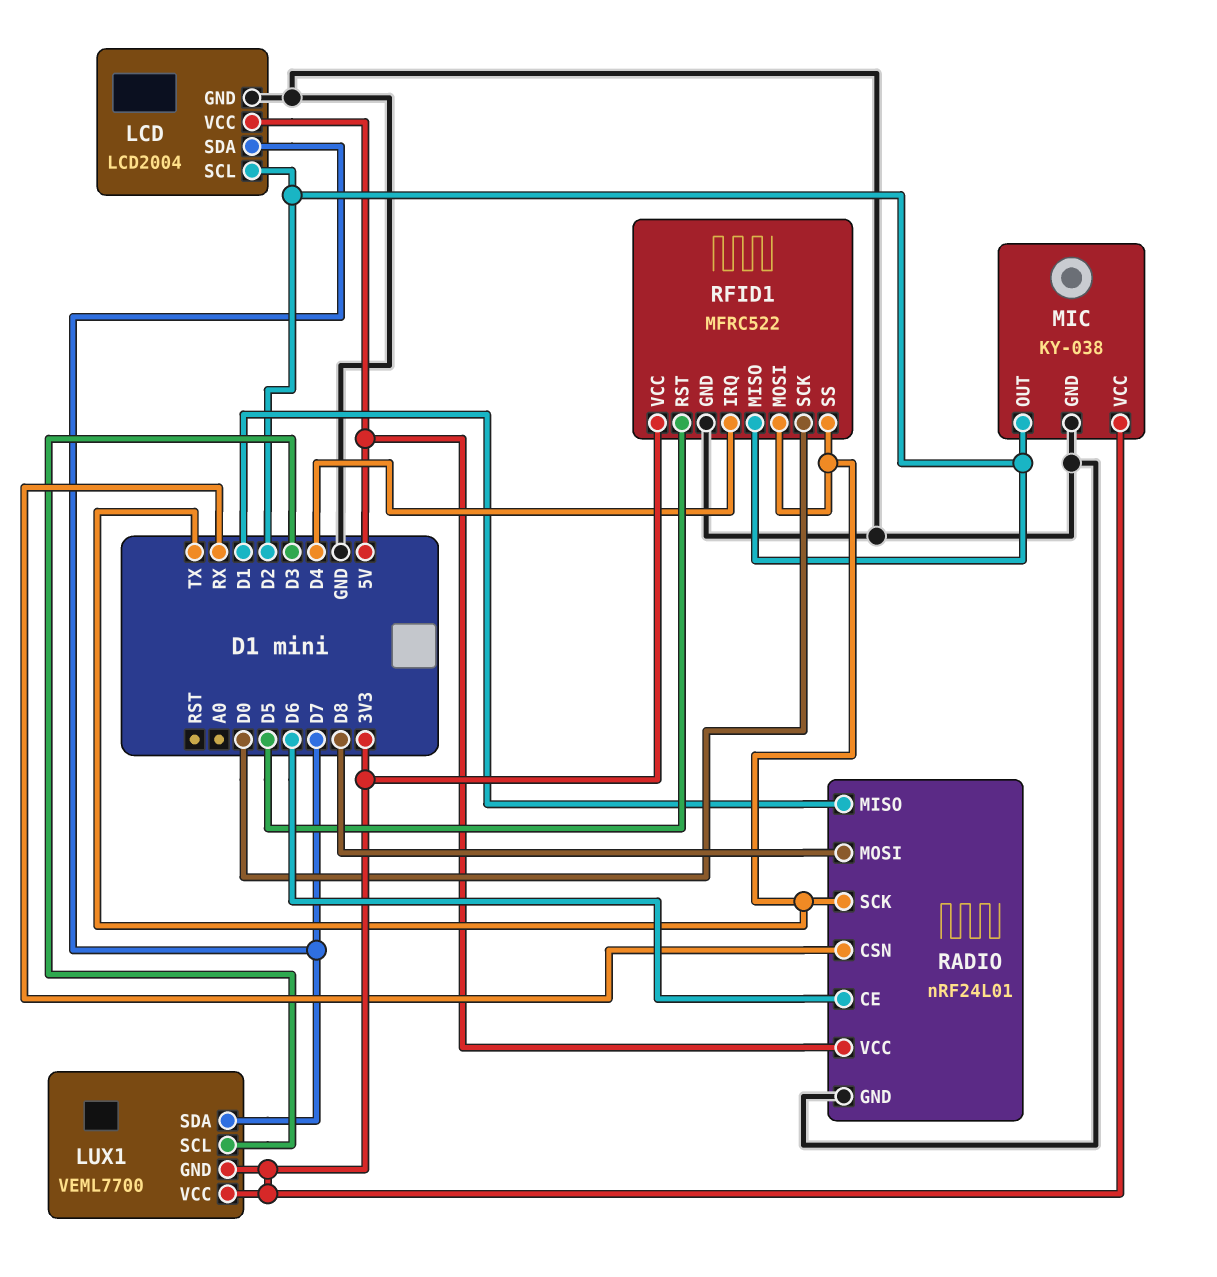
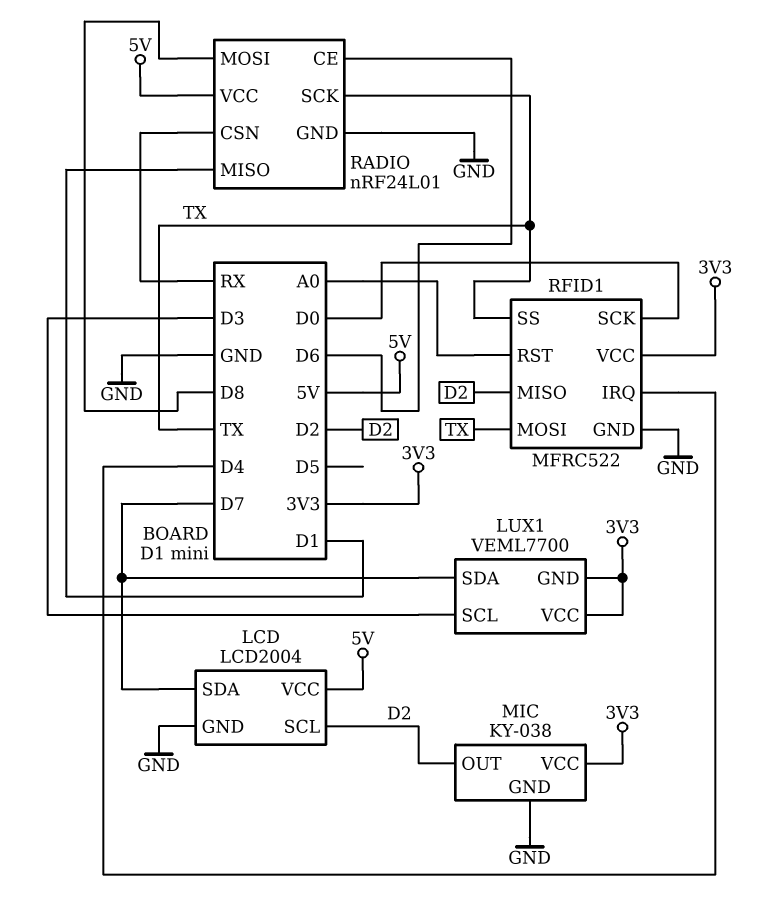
RFID1 pin RST: D5 -> A0

